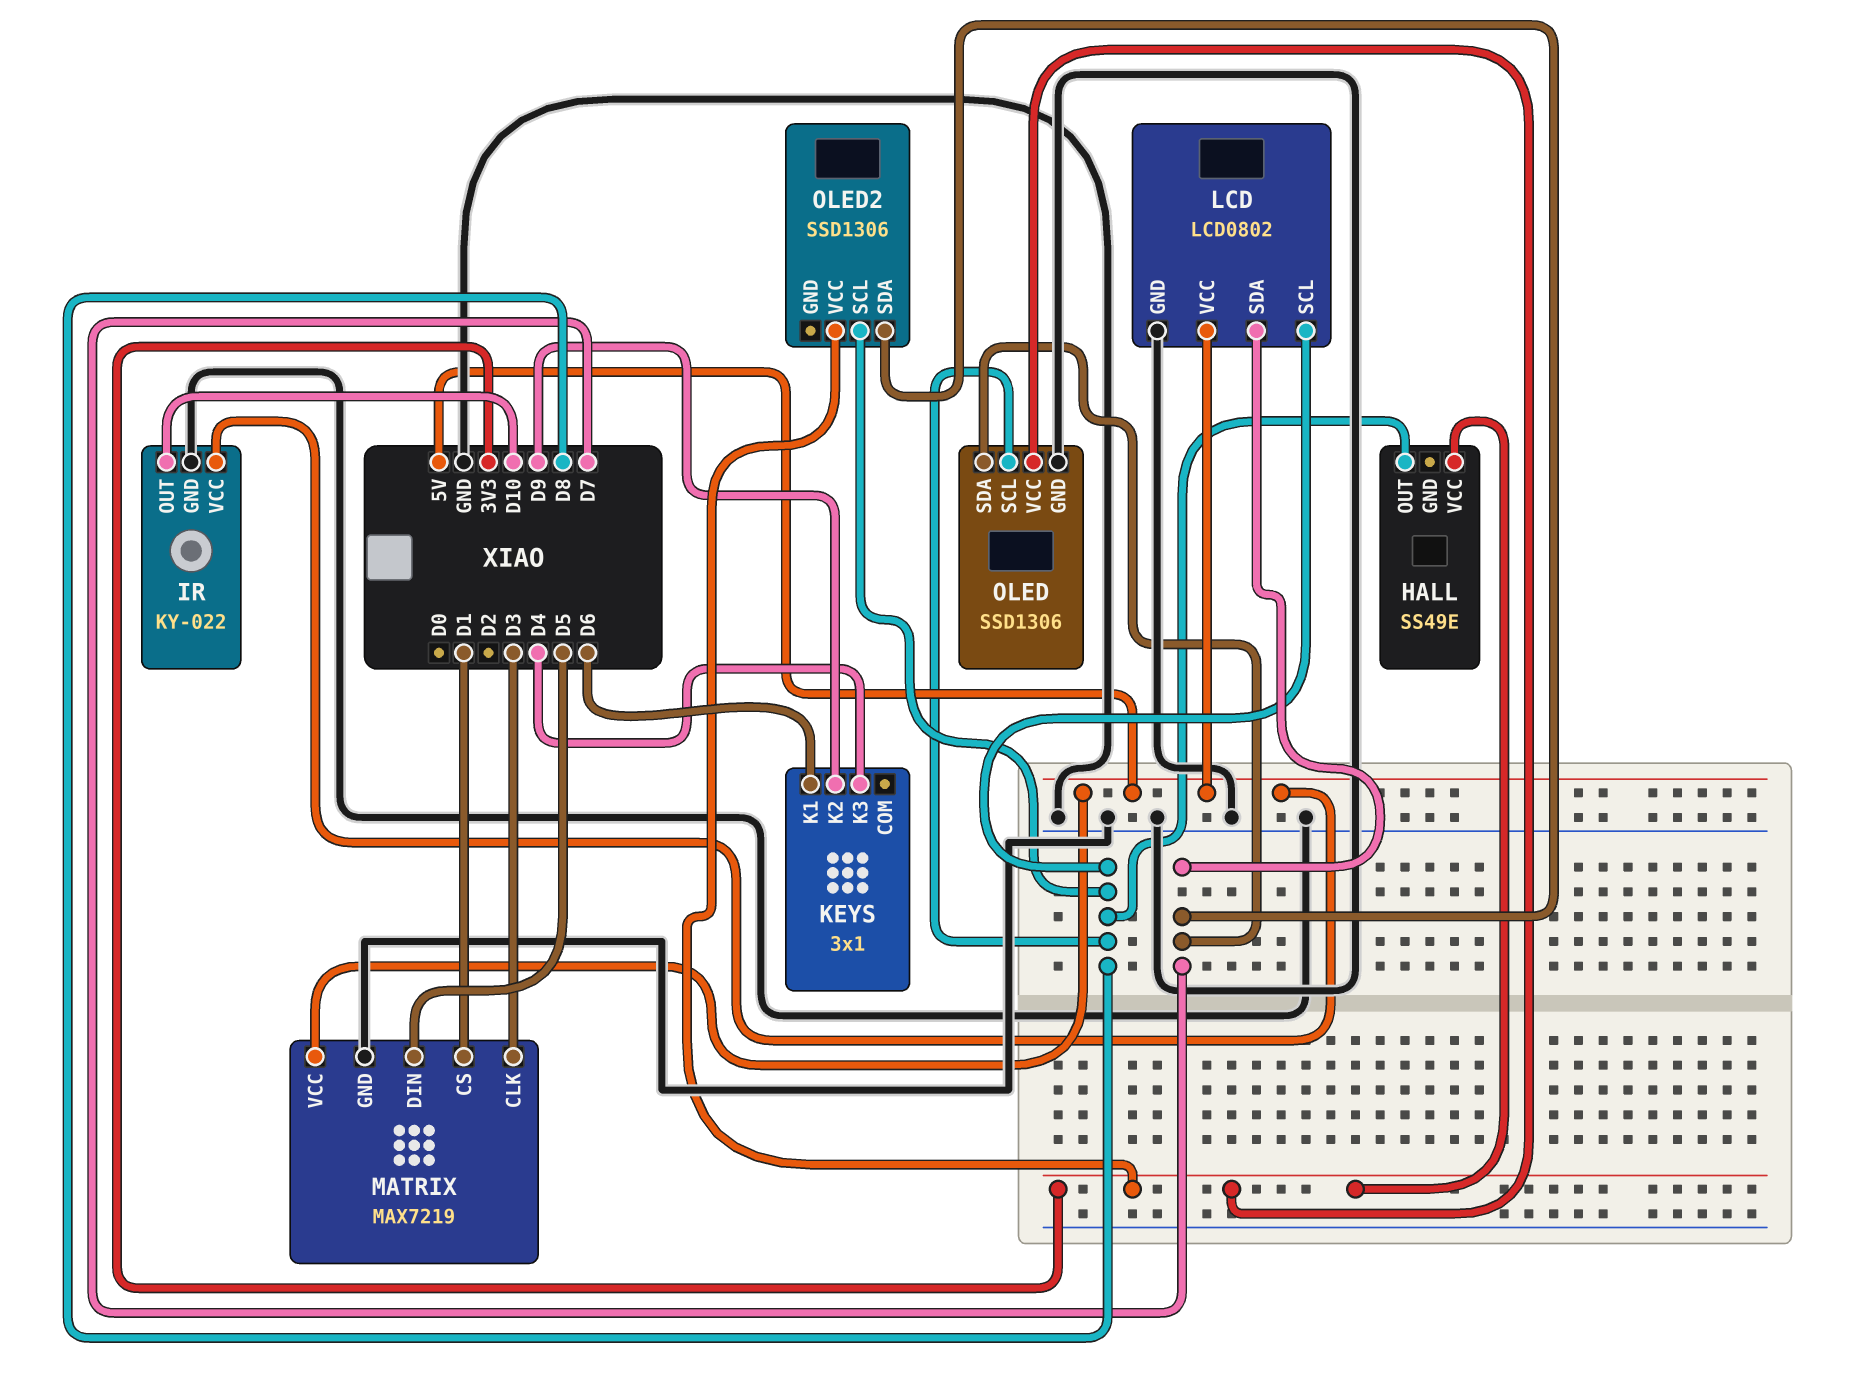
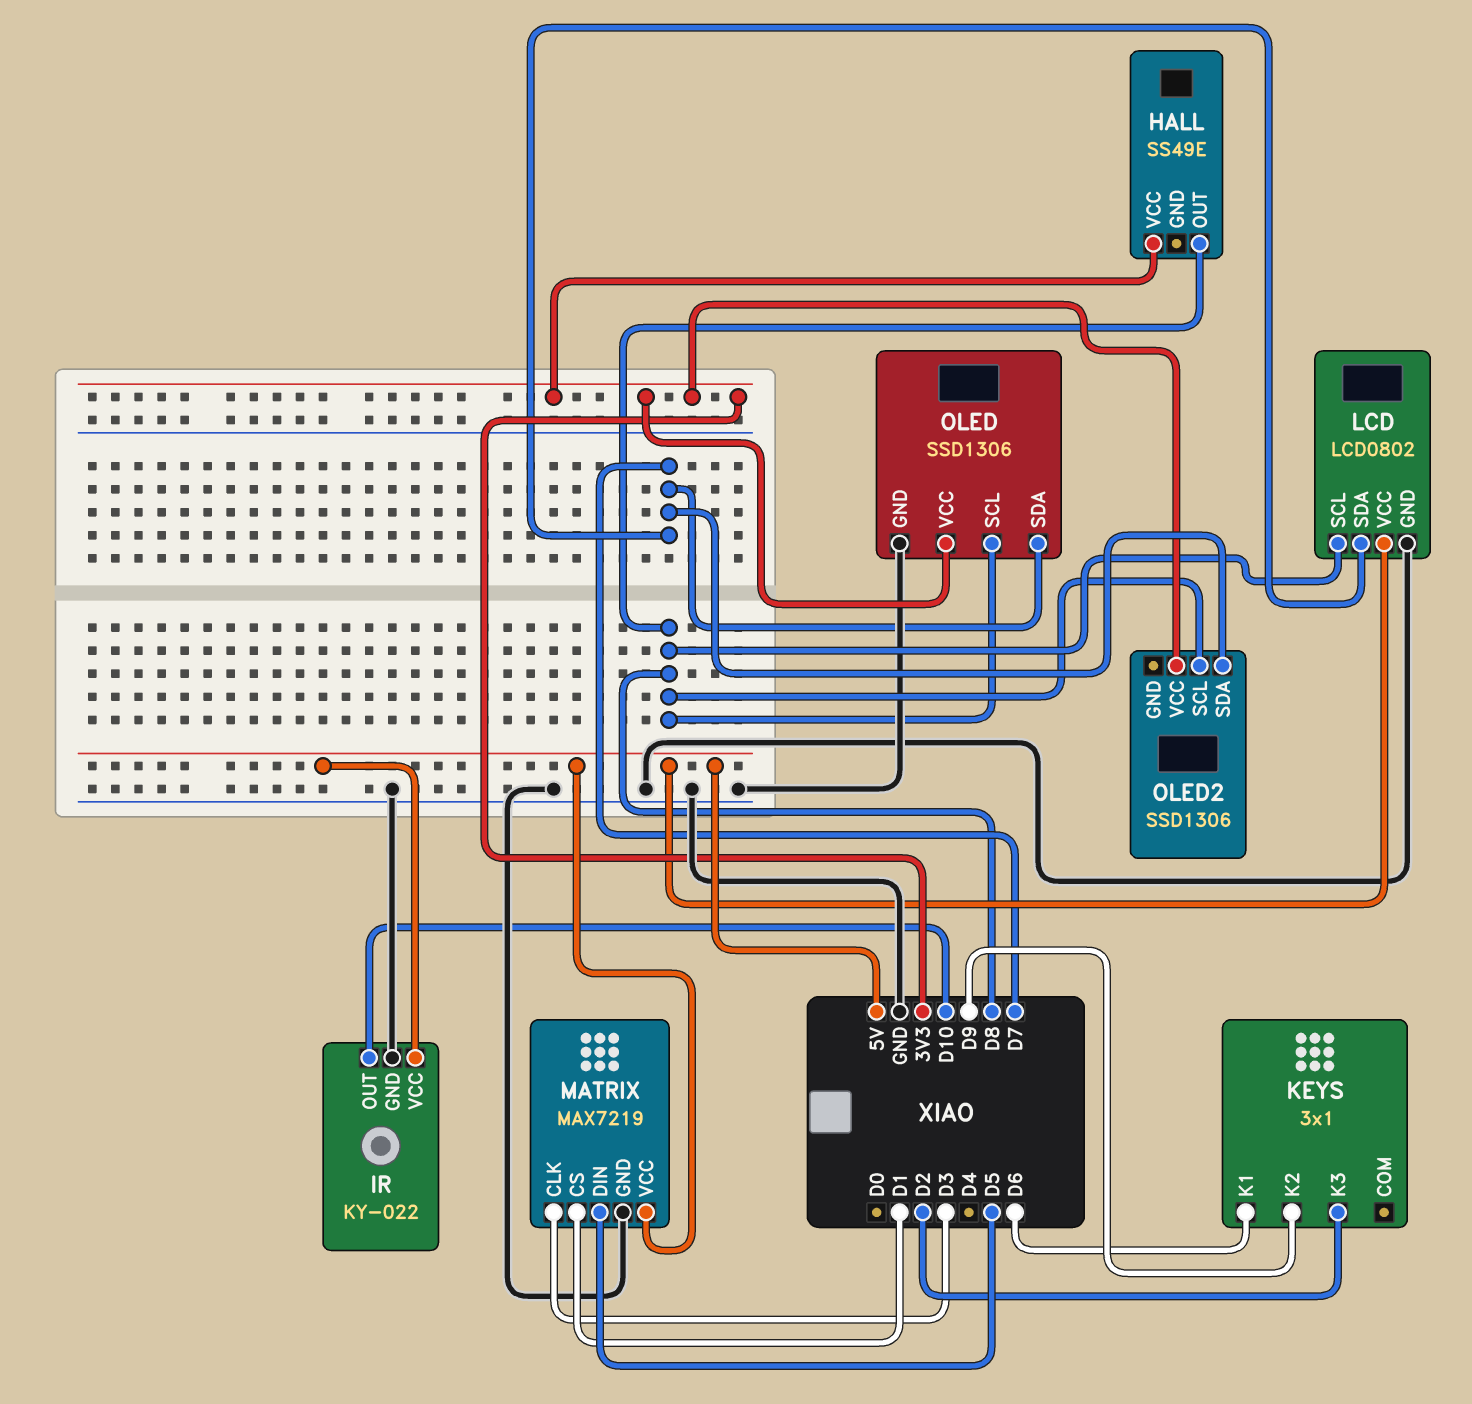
KEYS pin K3: D4 -> D2

